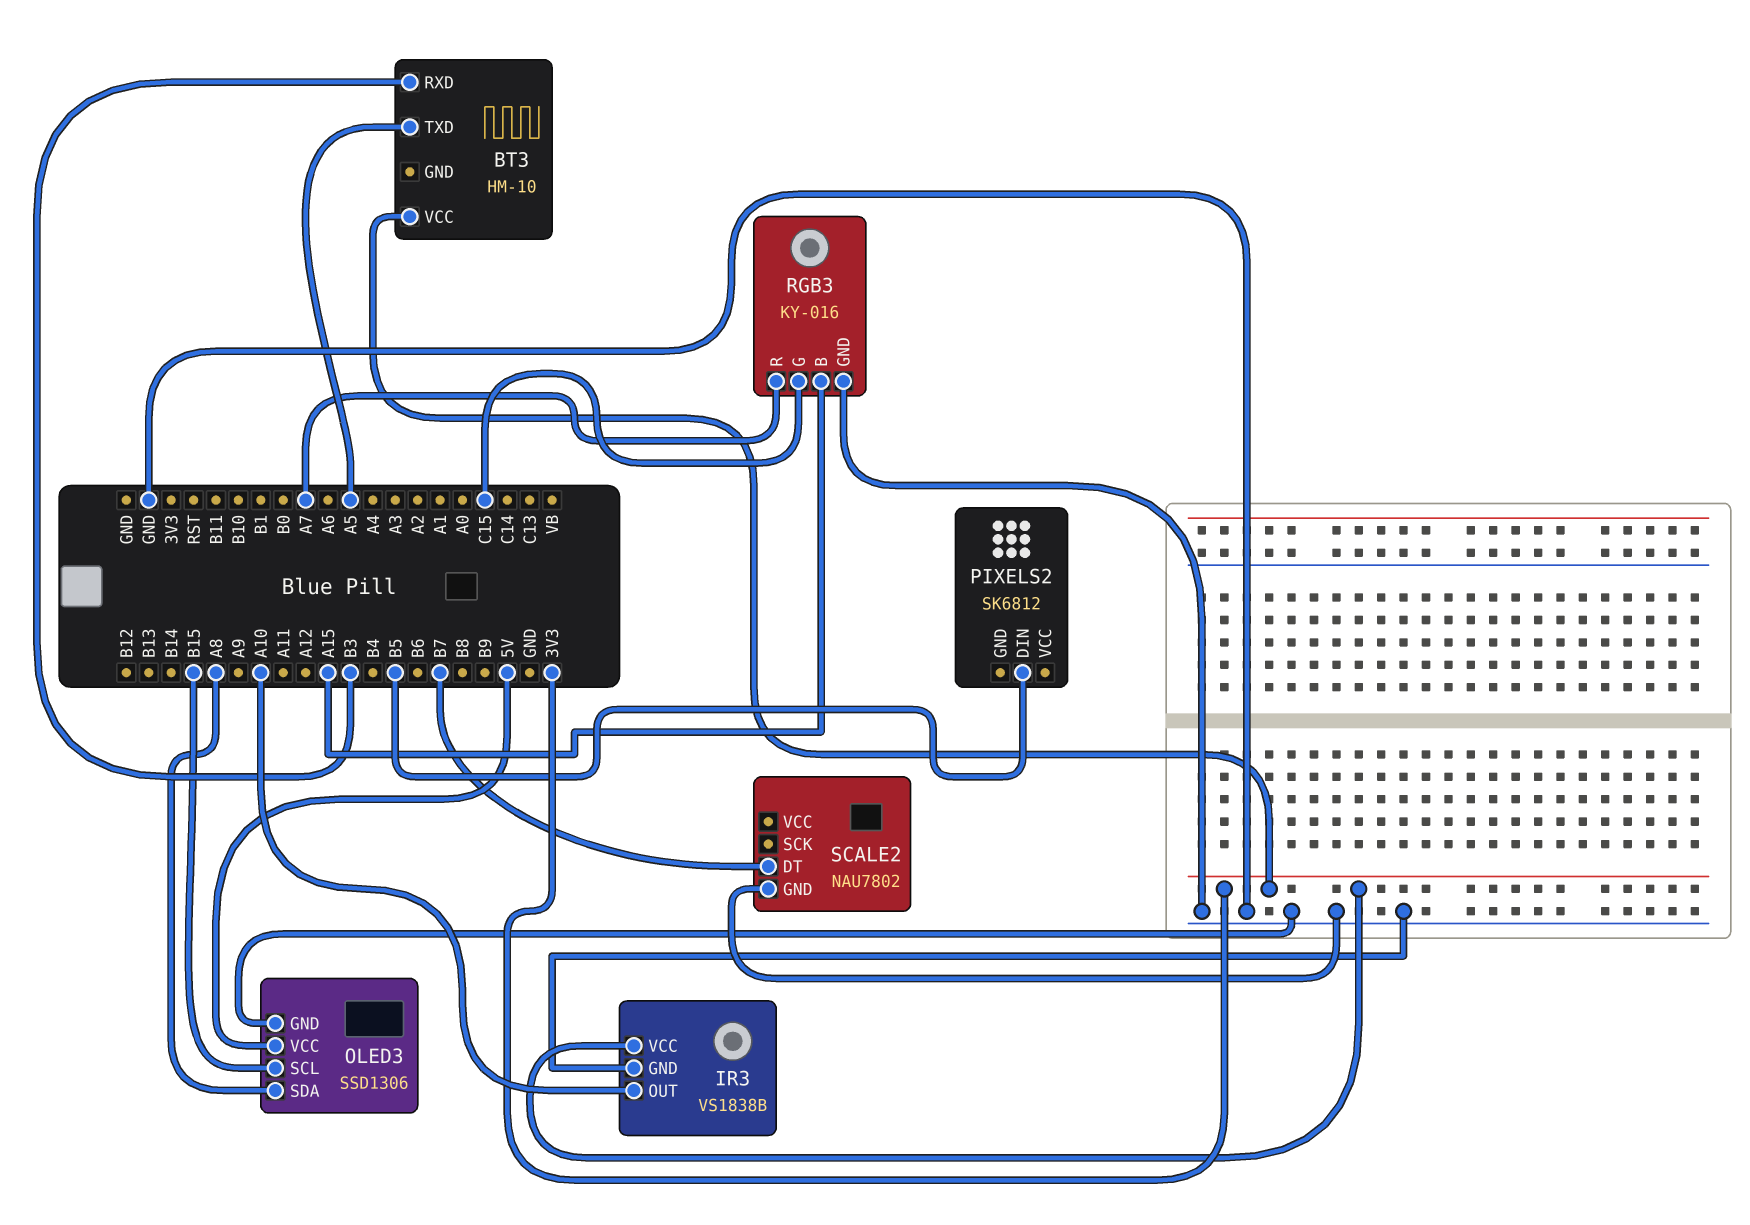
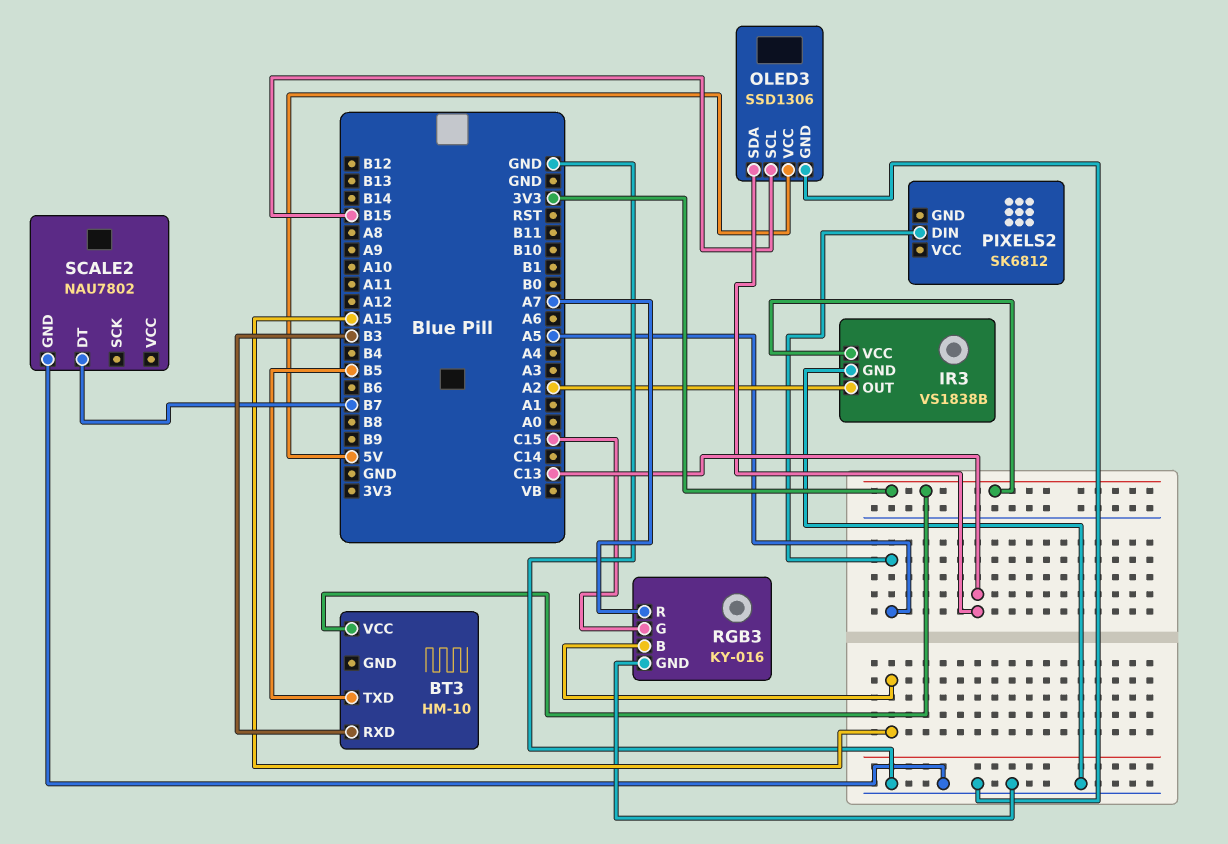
BT3 pin TXD: A5 -> B5
IR3 pin OUT: A10 -> A2
OLED3 pin SDA: A8 -> C13
PIXELS2 pin DIN: B5 -> A5

